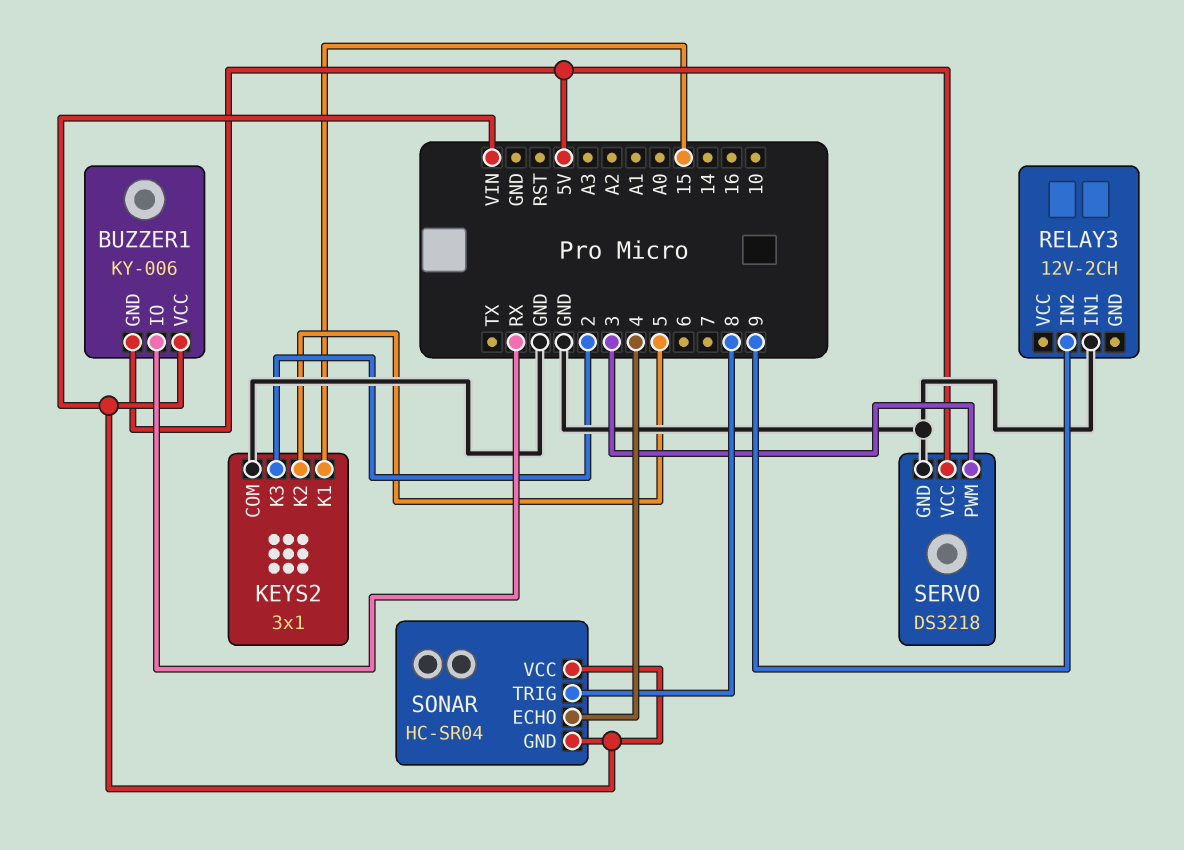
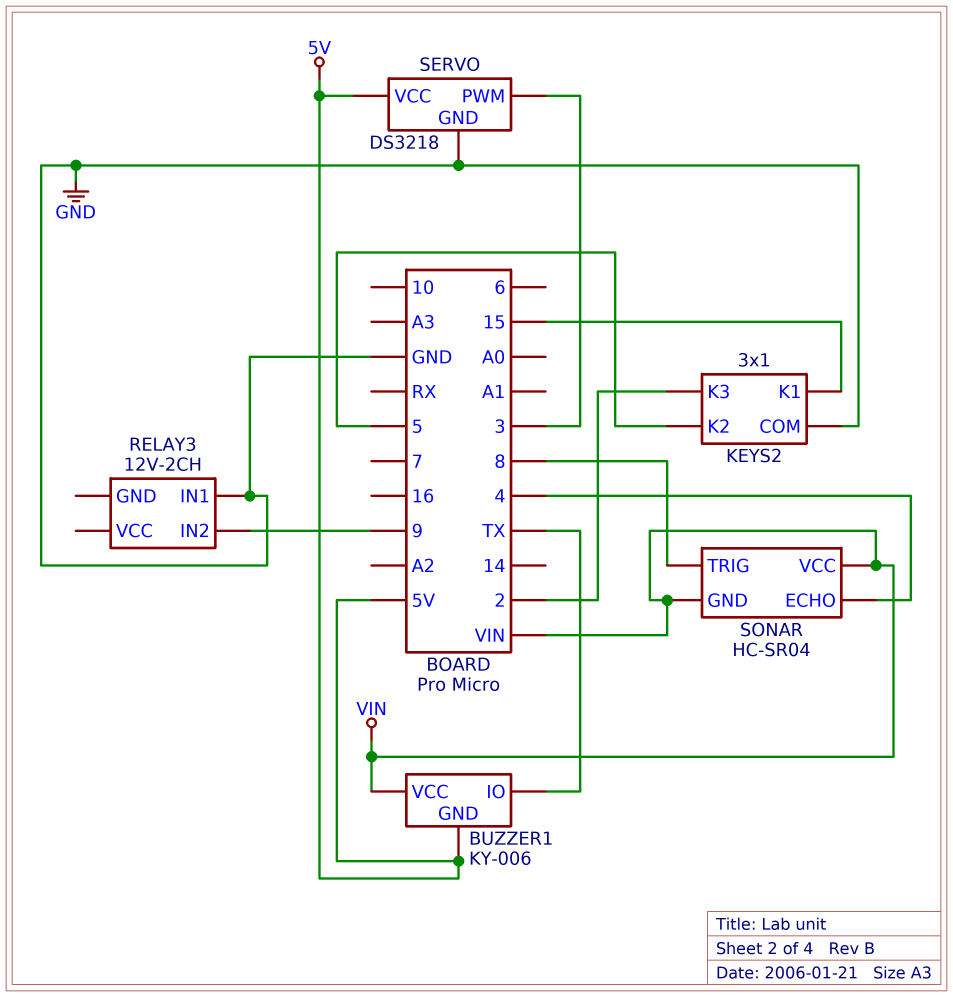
BUZZER1 pin IO: RX -> TX

